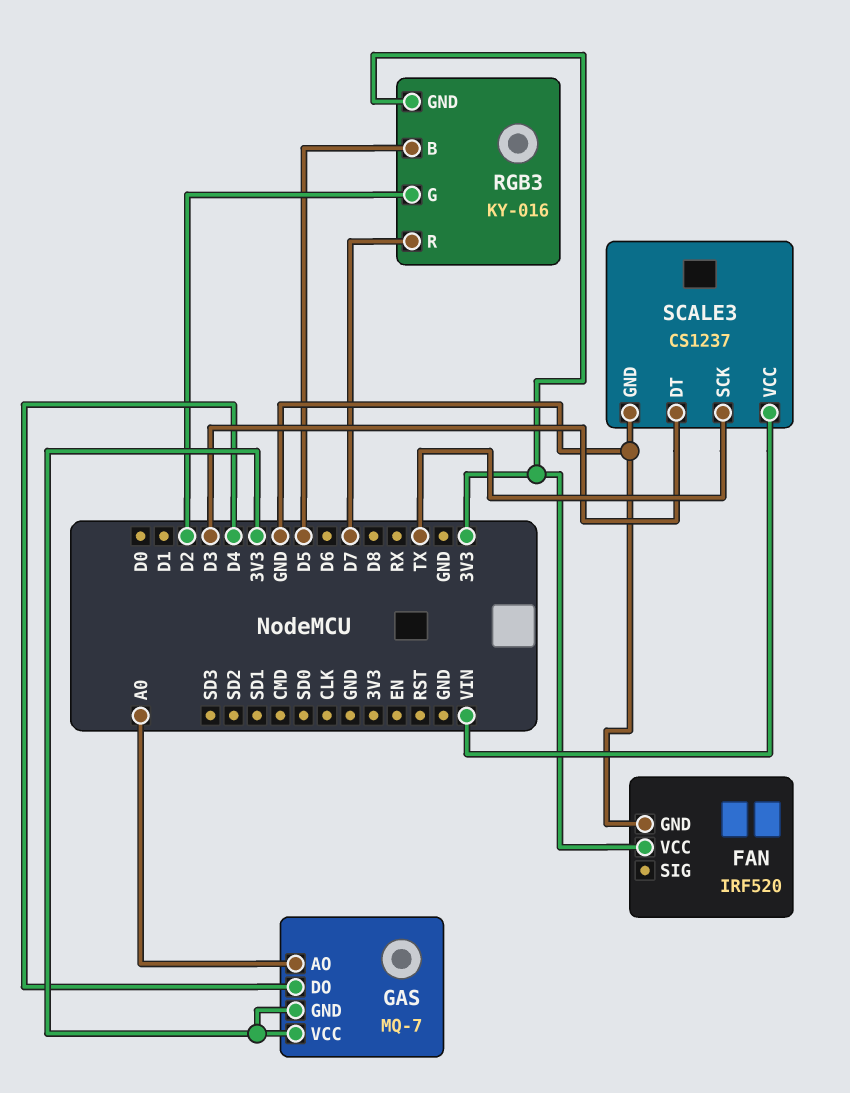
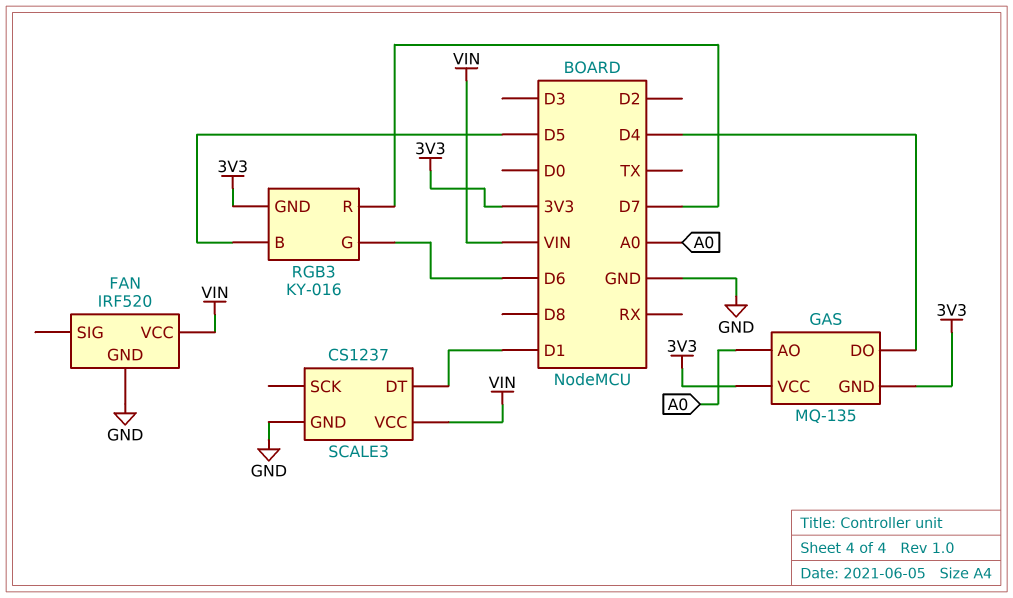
FAN pin VCC: 3V3 -> VIN
GAS: MQ-7 -> MQ-135
RGB3 pin G: D2 -> D6
SCALE3 pin DT: D3 -> D1
SCALE3 pin SCK: TX -> none

